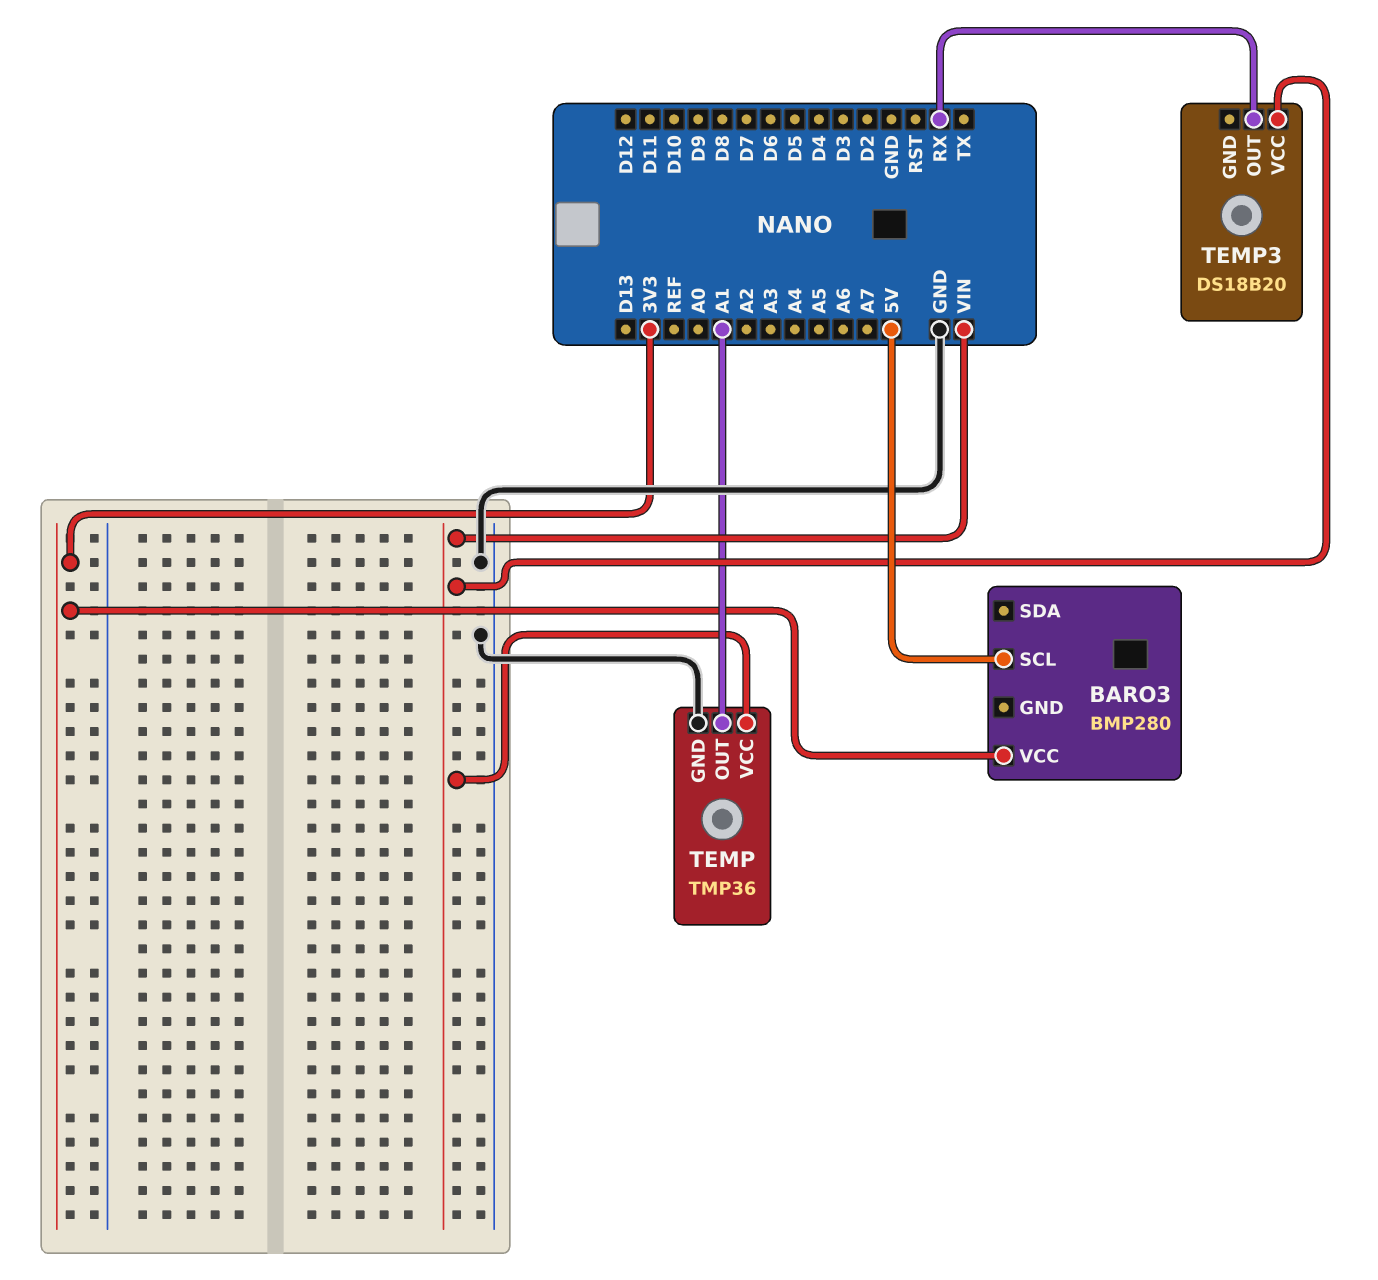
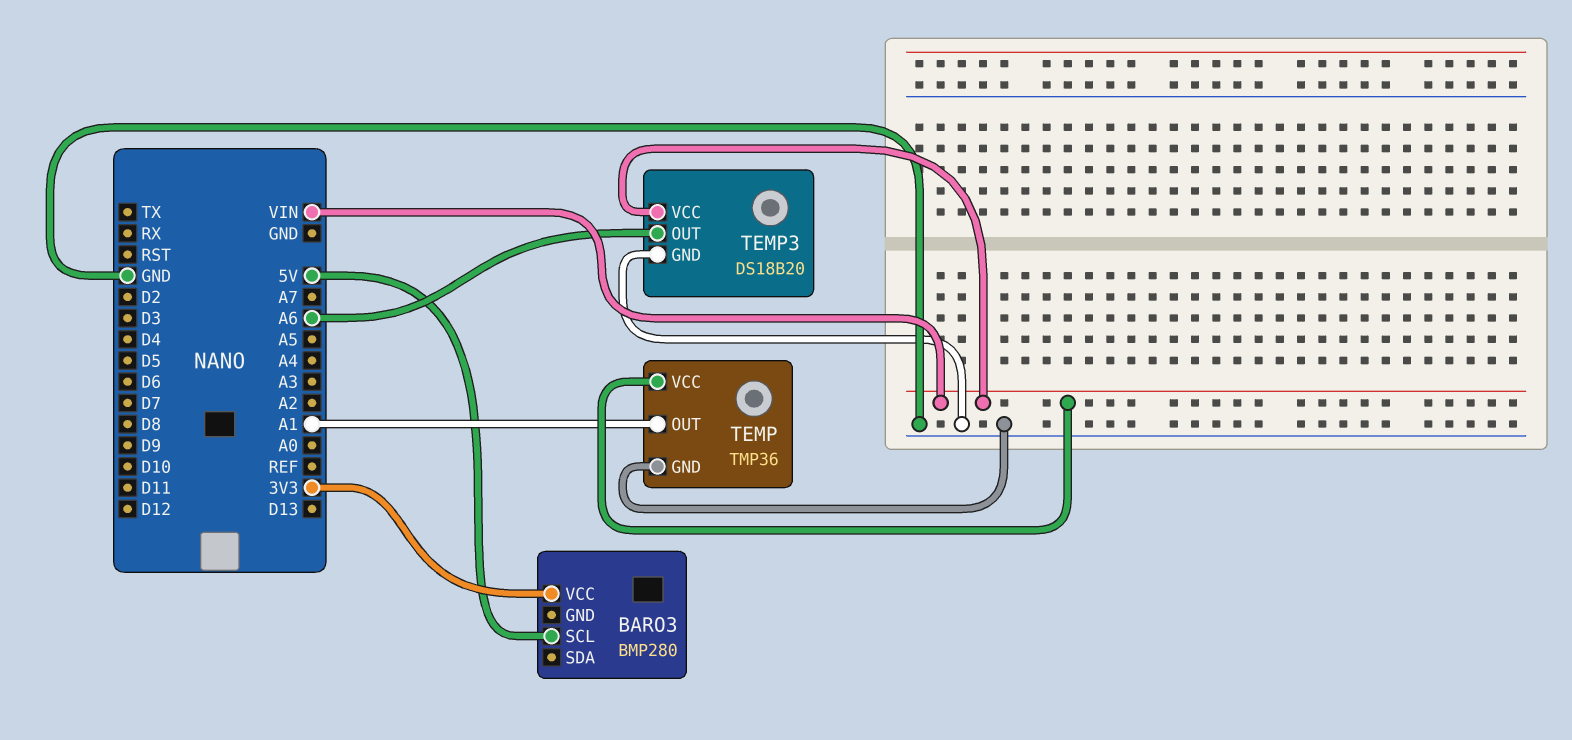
TEMP3 pin GND: none -> GND
TEMP3 pin OUT: RX -> A6

